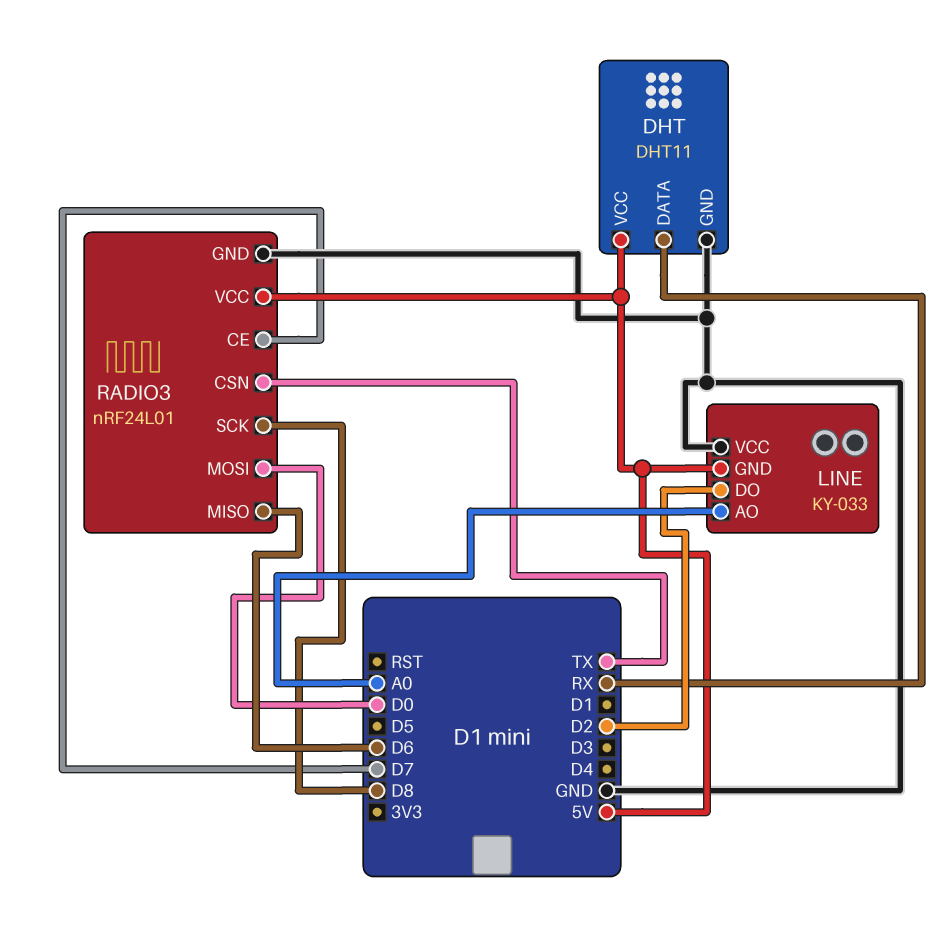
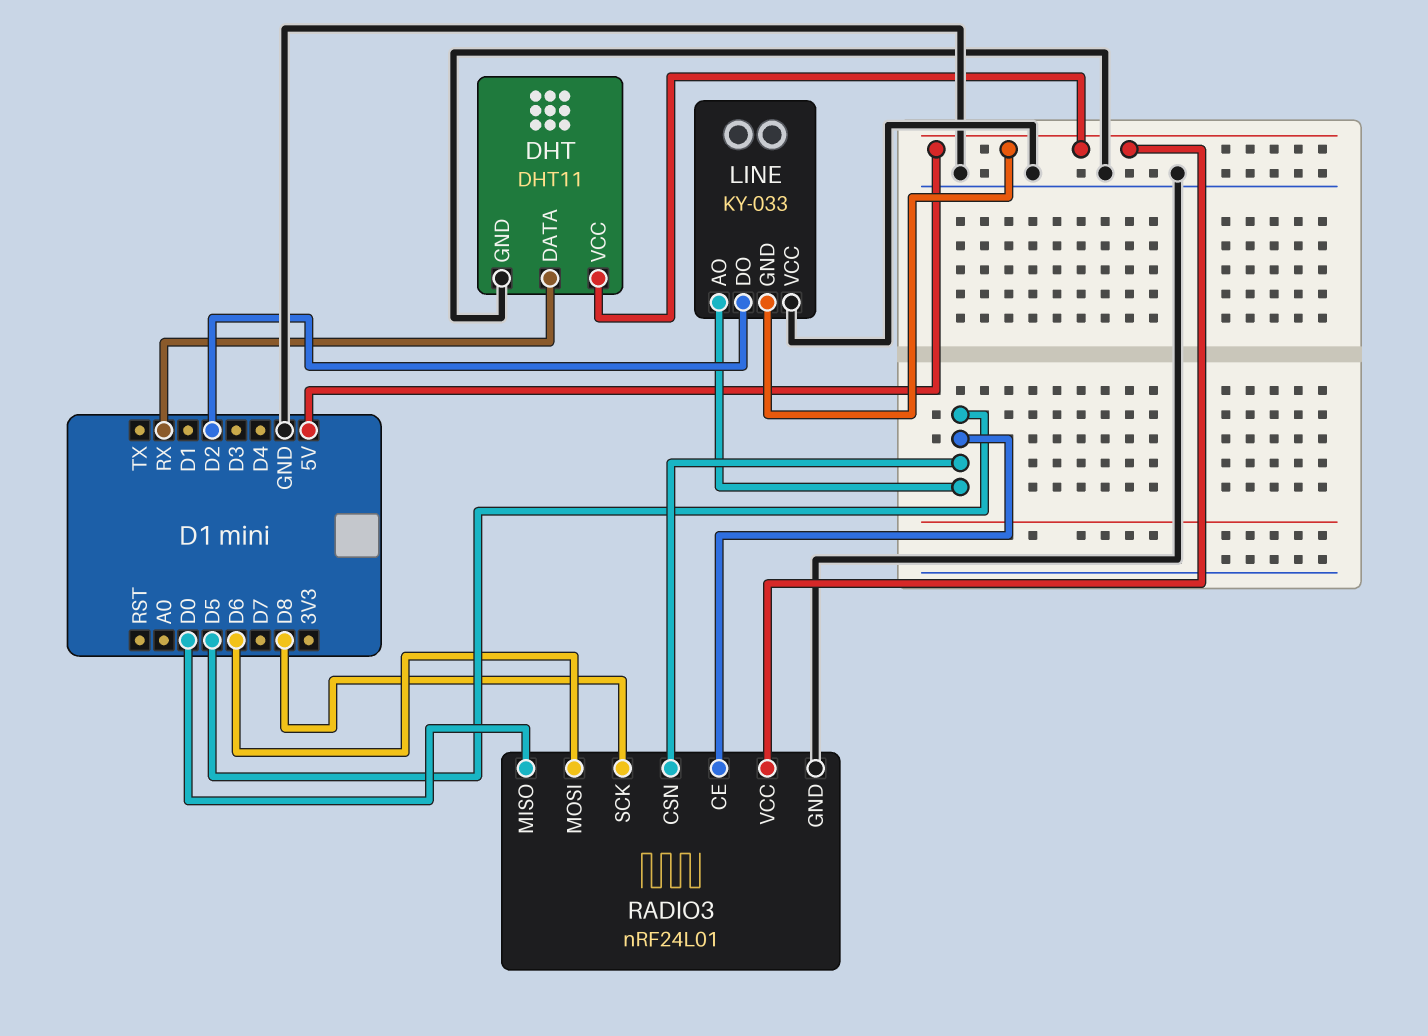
LINE pin AO: A0 -> D5
RADIO3 pin CE: D7 -> D5
RADIO3 pin CSN: TX -> D5
RADIO3 pin MISO: D6 -> D0
RADIO3 pin MOSI: D0 -> D6

